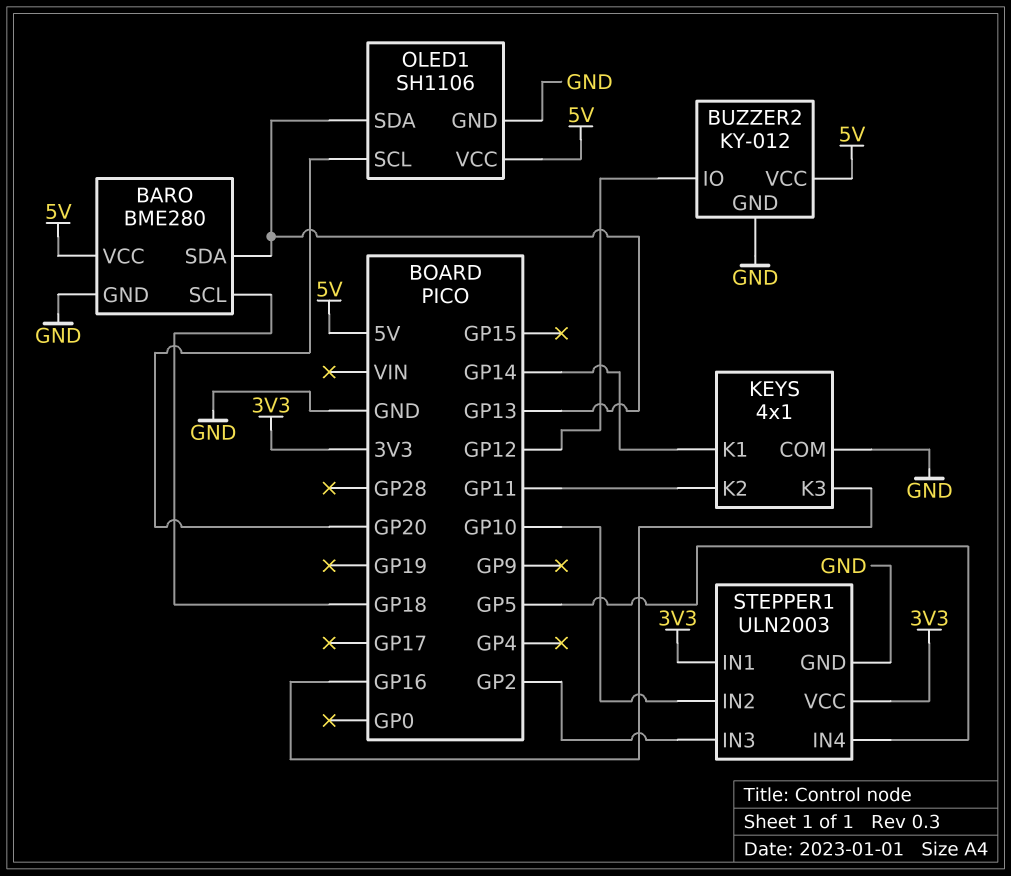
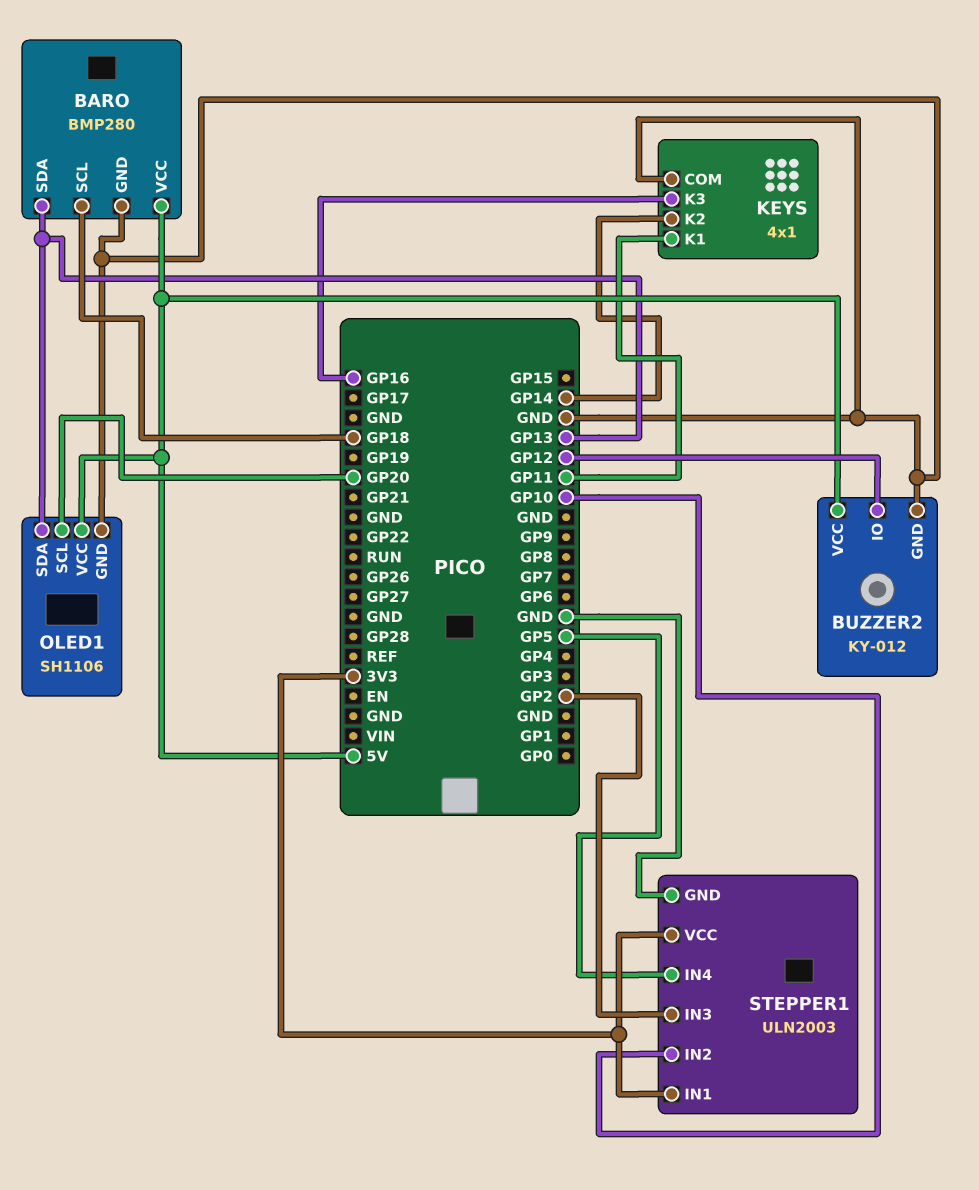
BARO: BME280 -> BMP280
KEYS pin K1: GP14 -> GP11
KEYS pin K2: GP11 -> GP14

